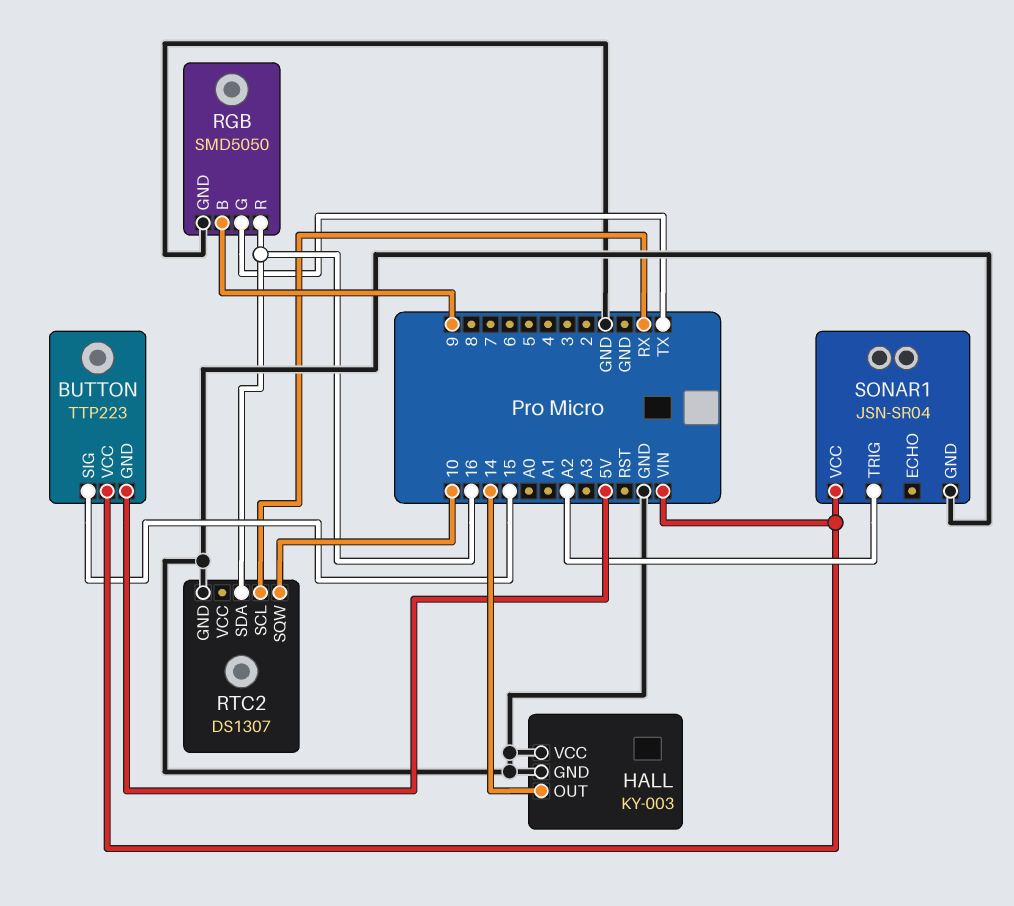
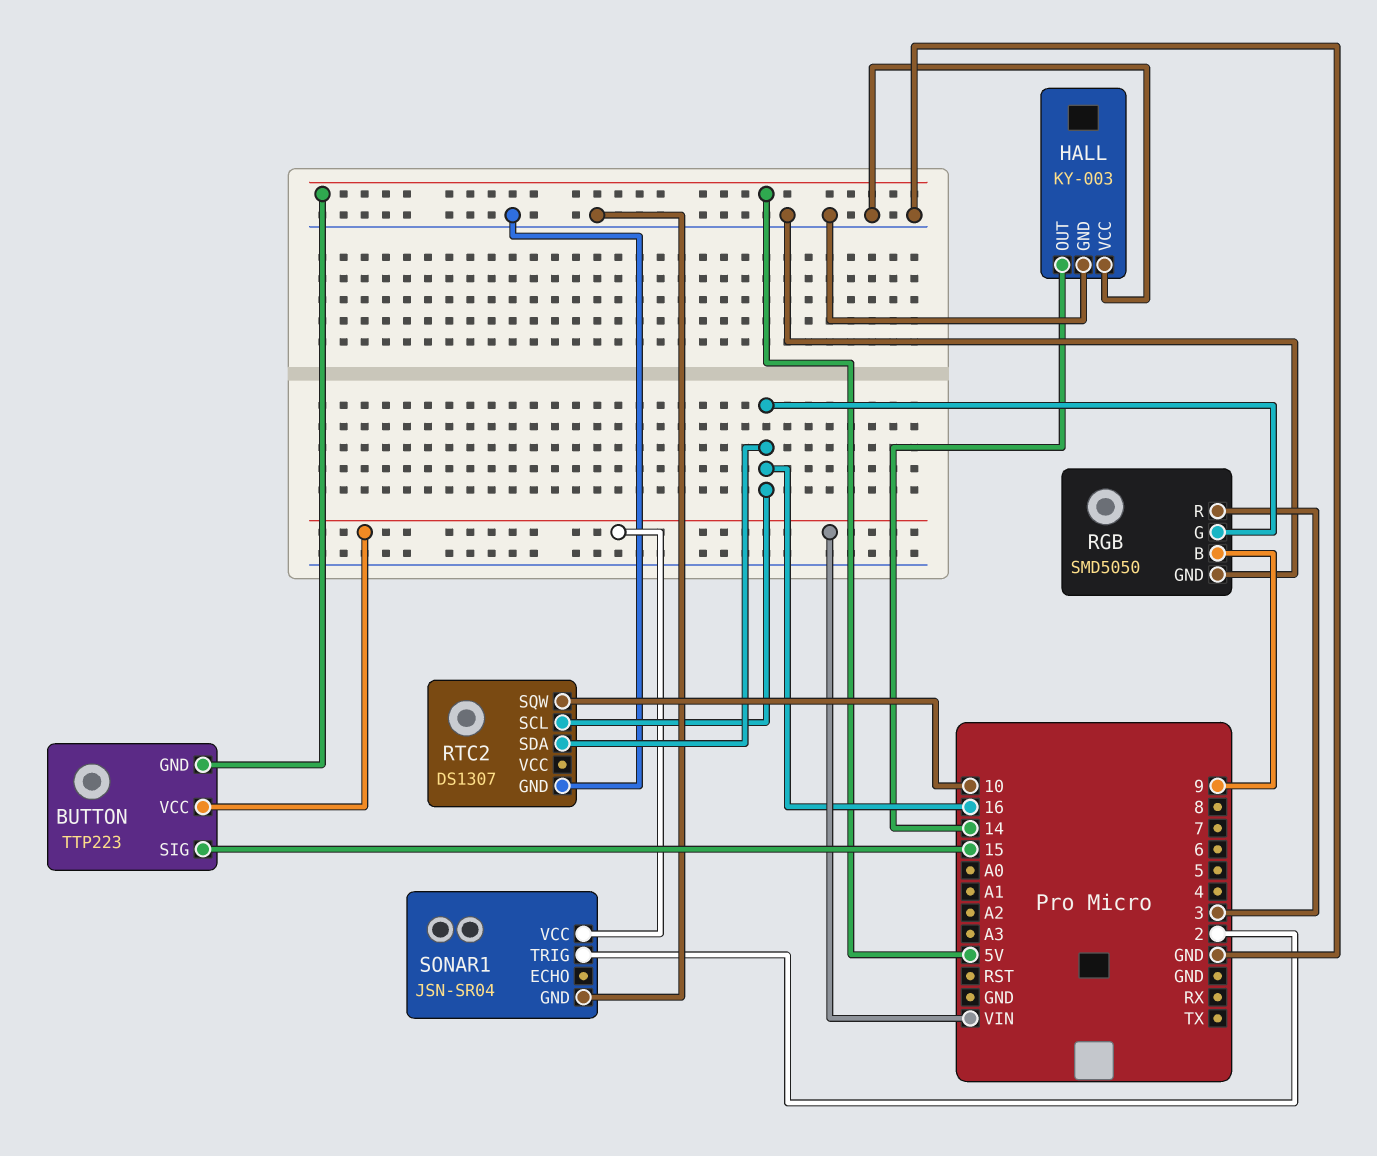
RGB pin G: TX -> 16
RGB pin R: 16 -> 3
RTC2 pin SCL: RX -> 16
SONAR1 pin TRIG: A2 -> 2

